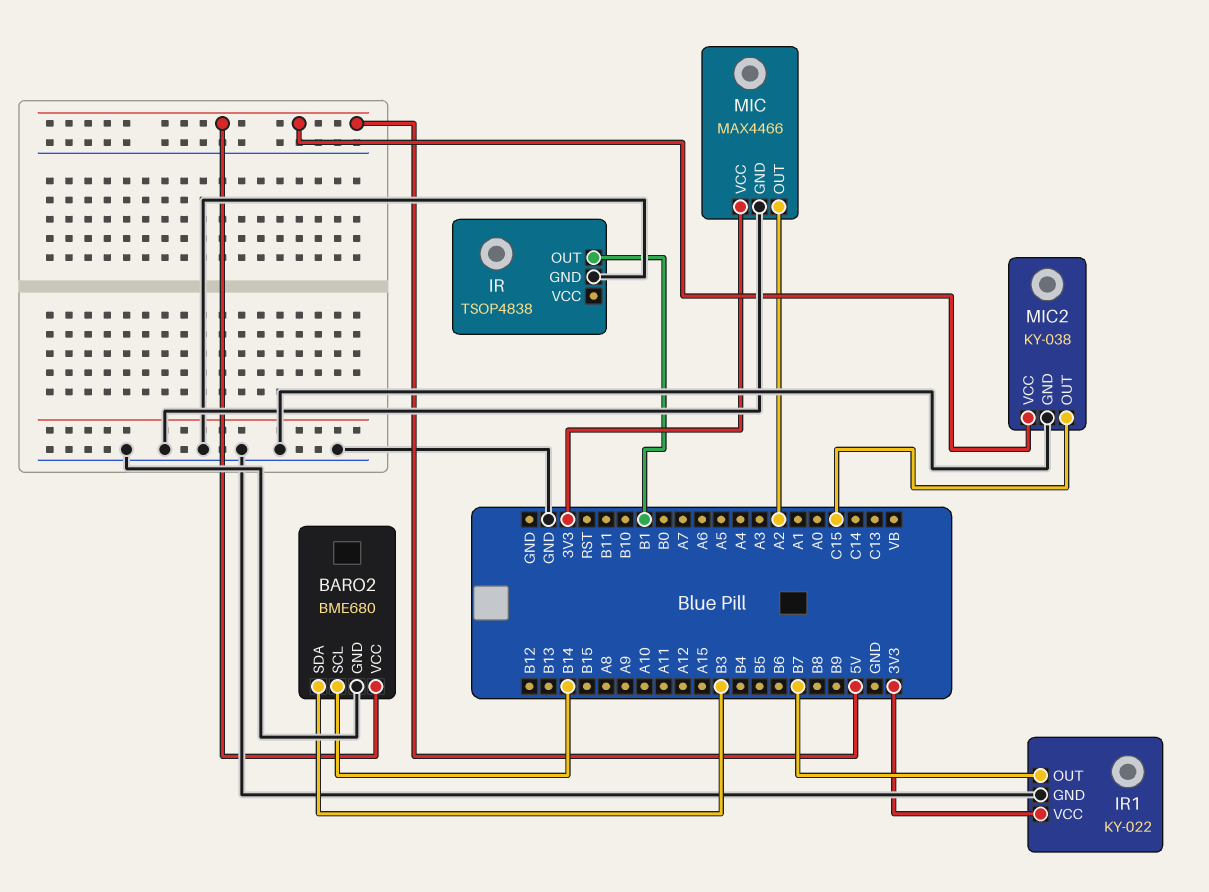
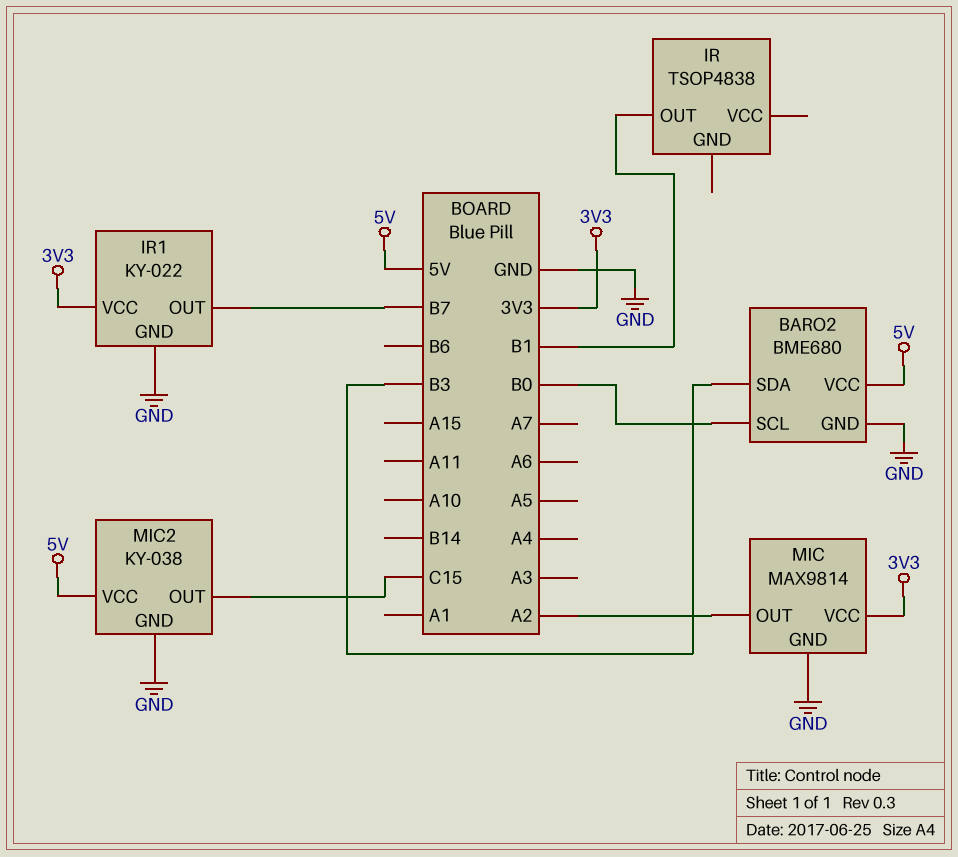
BARO2 pin SCL: B14 -> B0
IR pin GND: GND -> none
MIC: MAX4466 -> MAX9814

